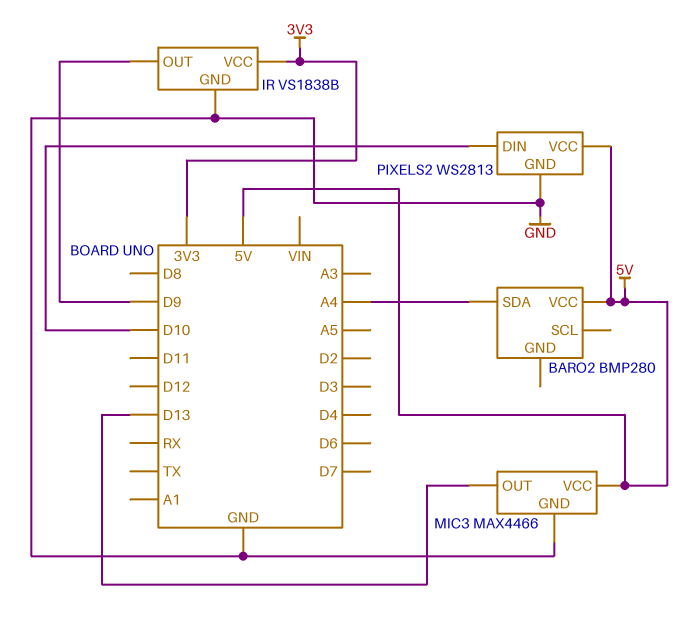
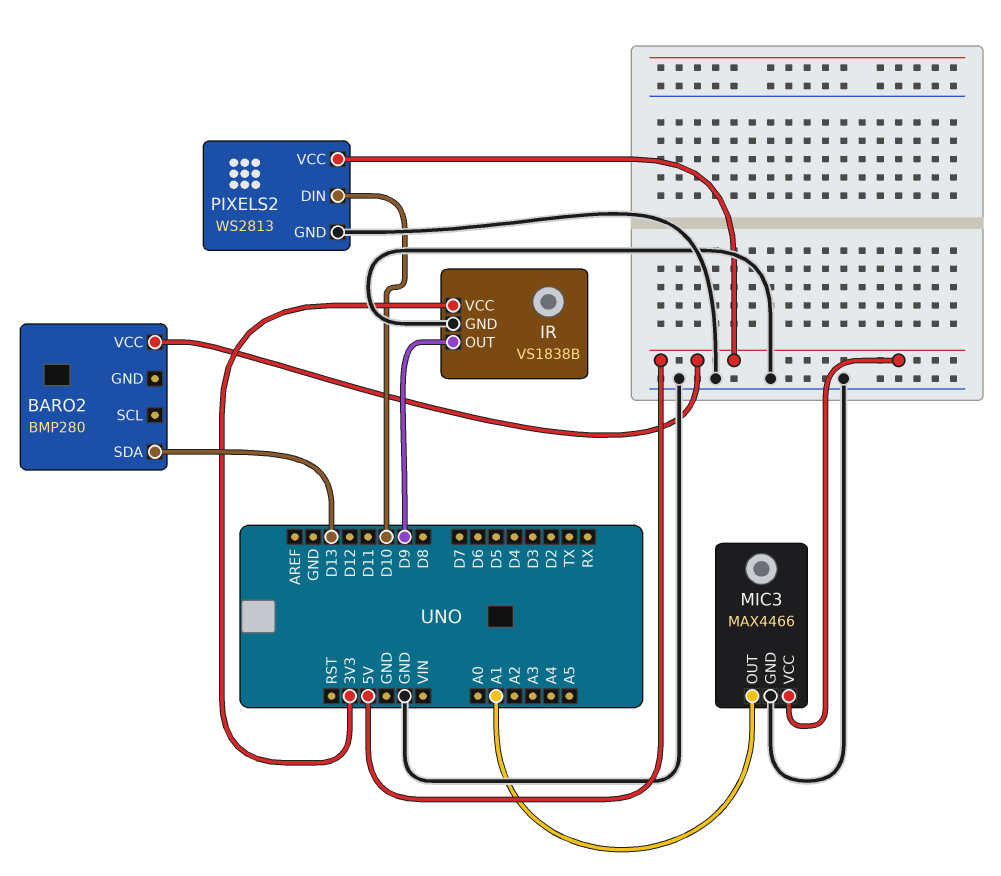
BARO2 pin SDA: A4 -> D13
MIC3 pin OUT: D13 -> A1

